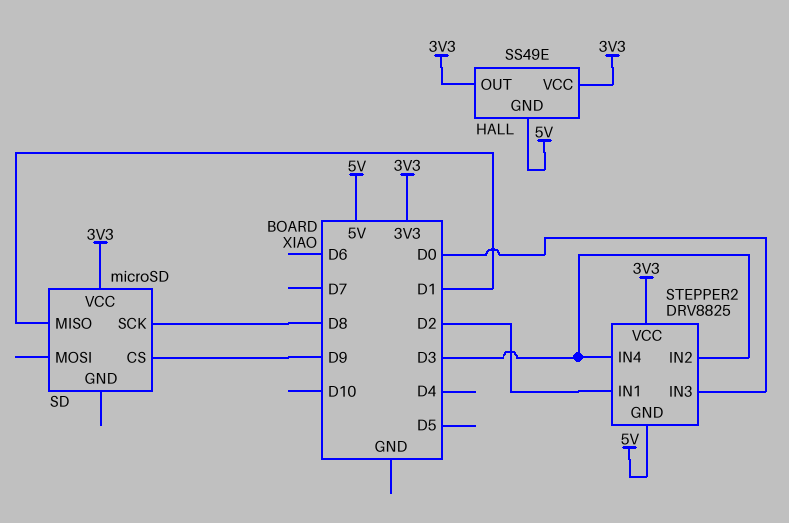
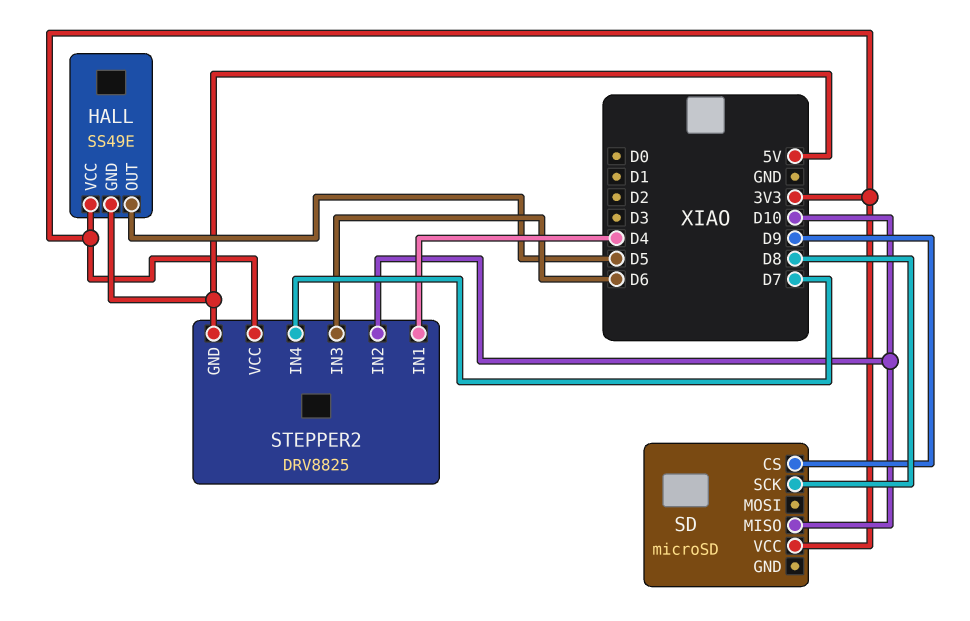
HALL pin OUT: 3V3 -> D5
SD pin MISO: D1 -> D10
STEPPER2 pin IN1: D2 -> D4
STEPPER2 pin IN2: D3 -> D10
STEPPER2 pin IN3: D0 -> D6
STEPPER2 pin IN4: D3 -> D7

